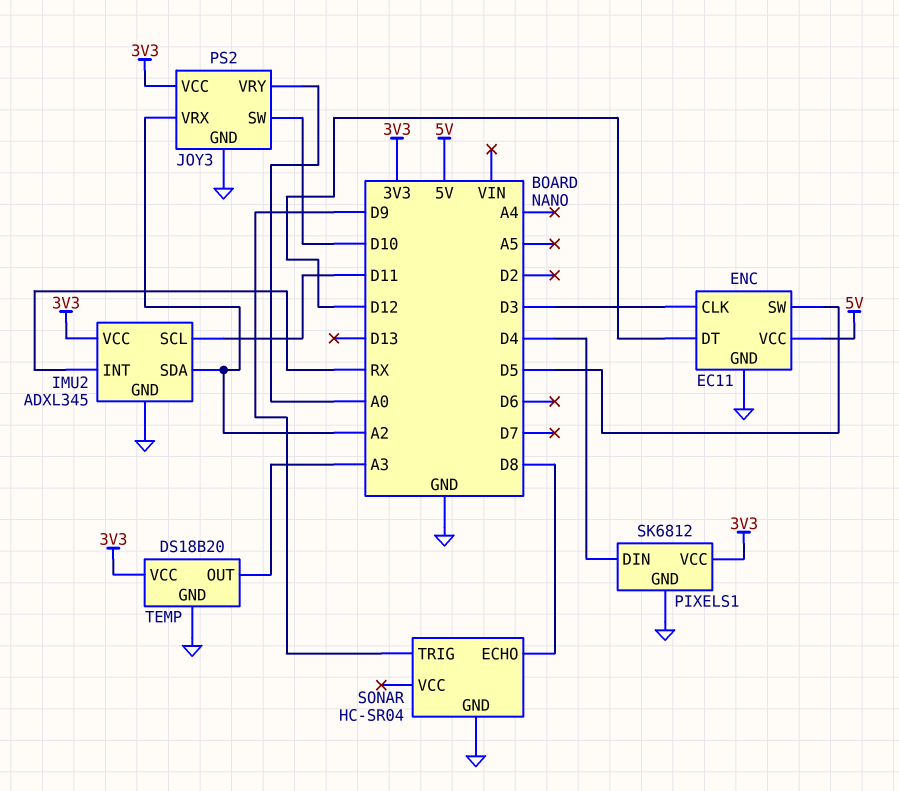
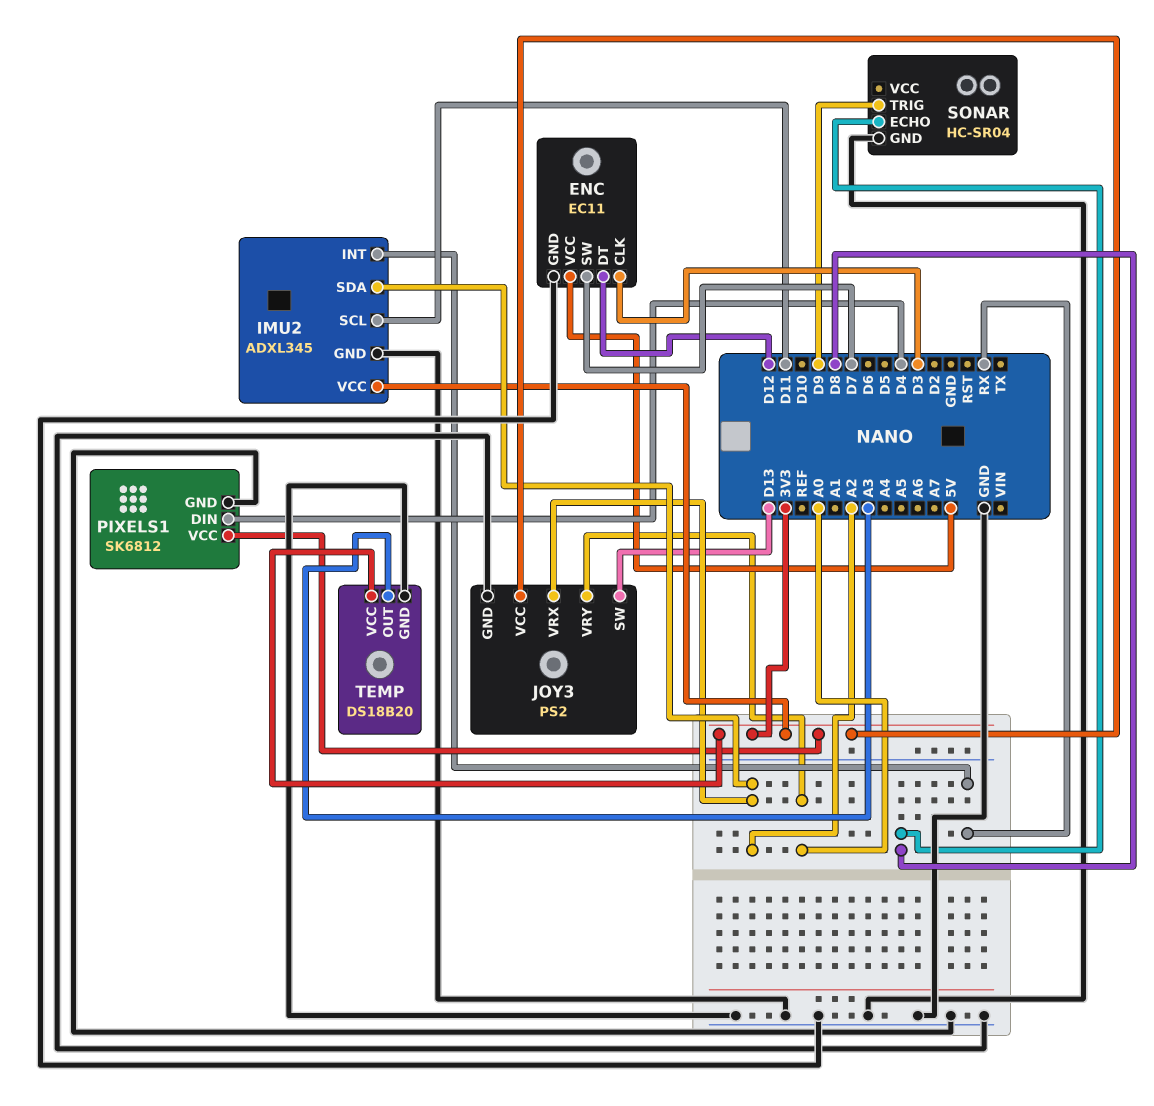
ENC pin SW: D5 -> D7
JOY3 pin SW: D10 -> D13

